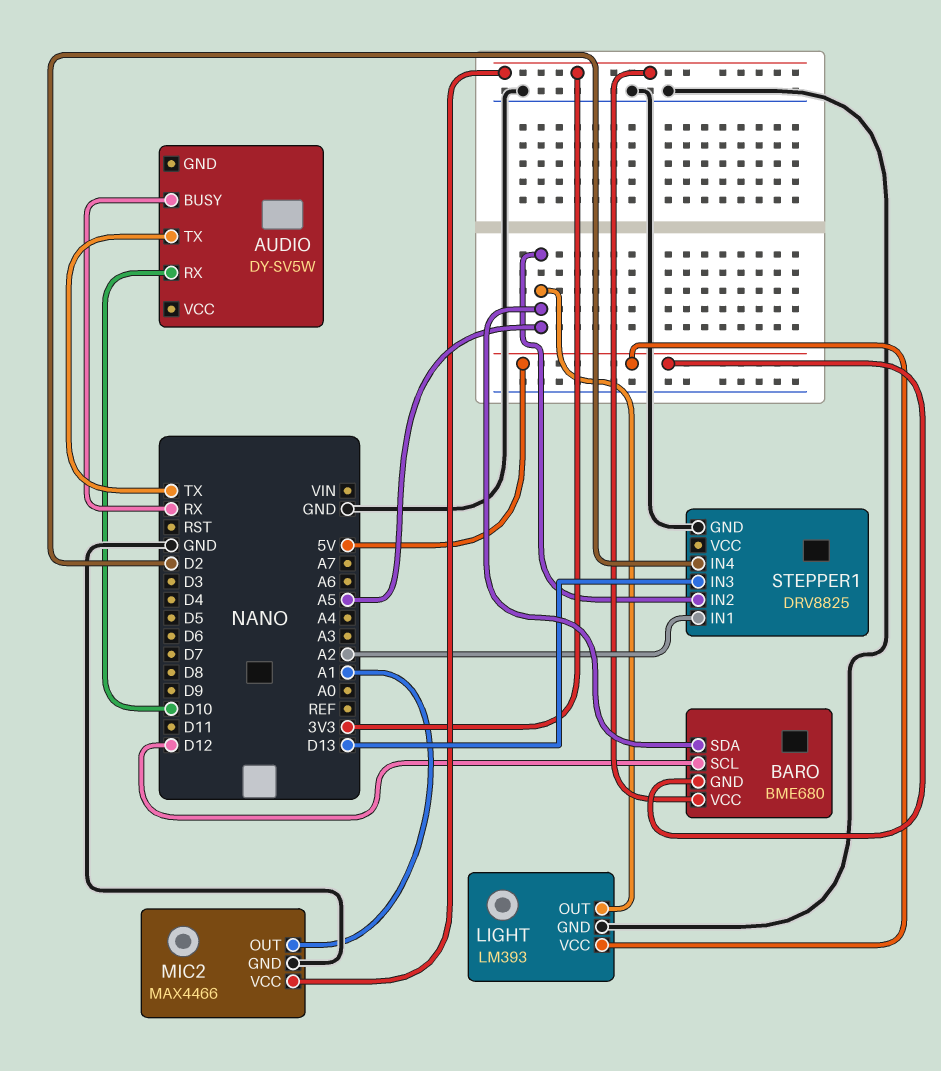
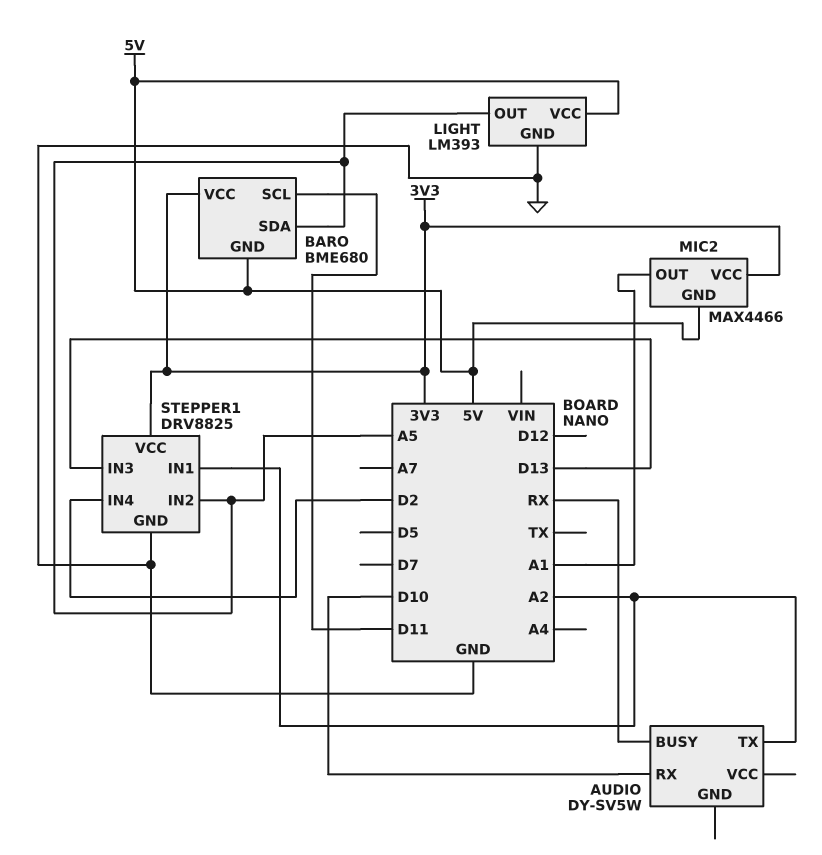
AUDIO pin TX: TX -> A2
BARO pin SCL: D12 -> D11
MIC2 pin GND: GND -> 5V
STEPPER1 pin VCC: none -> 3V3

